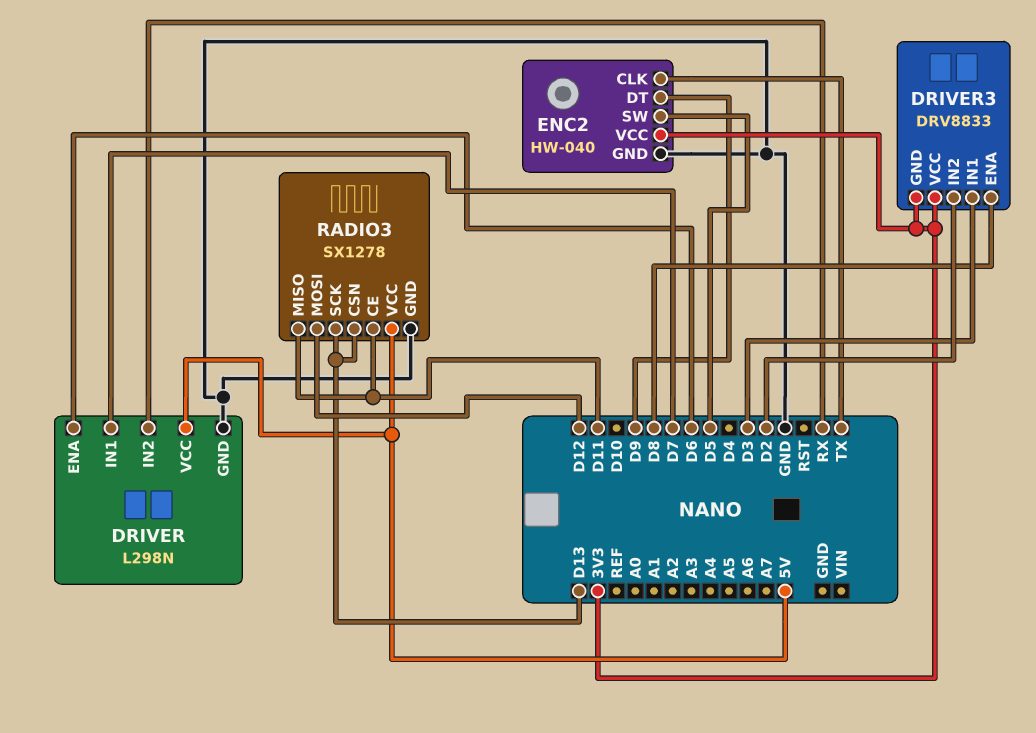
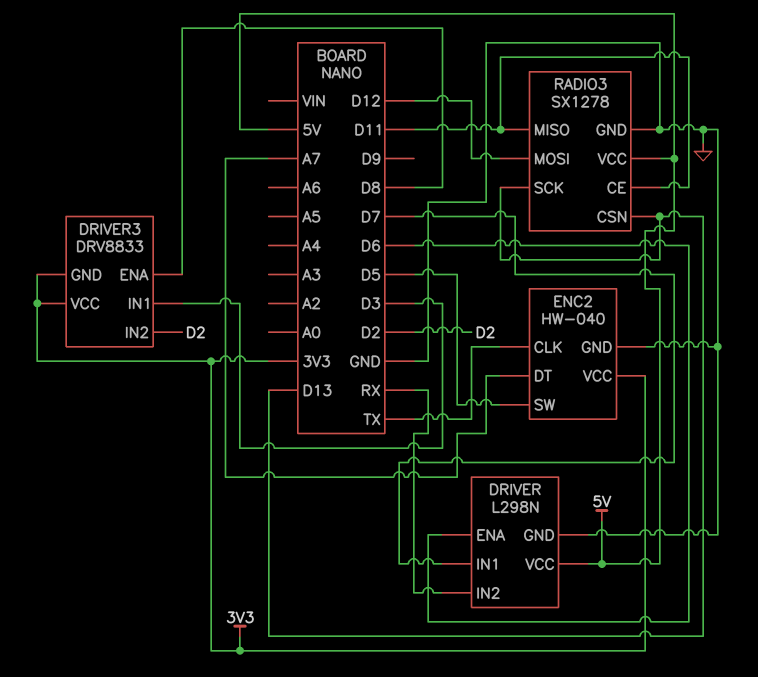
ENC2 pin DT: D9 -> A7

